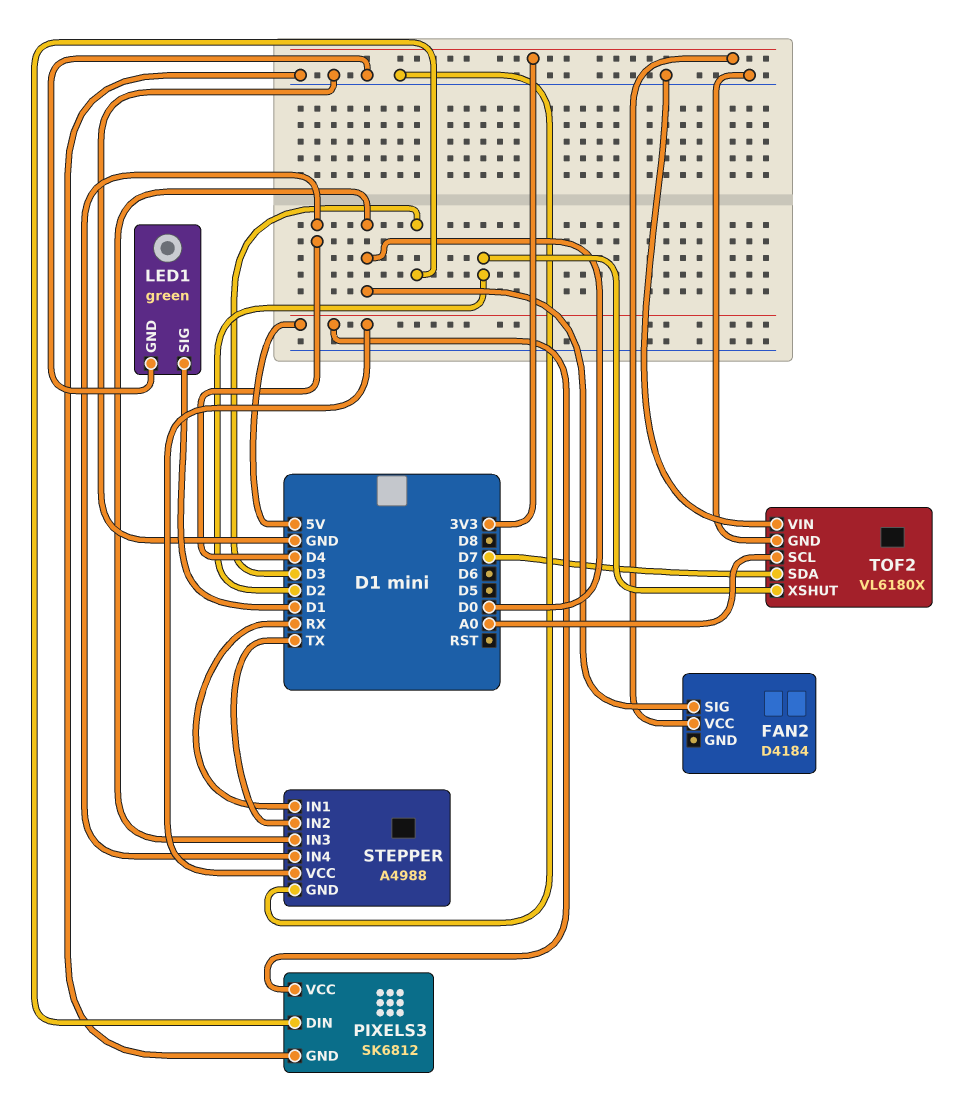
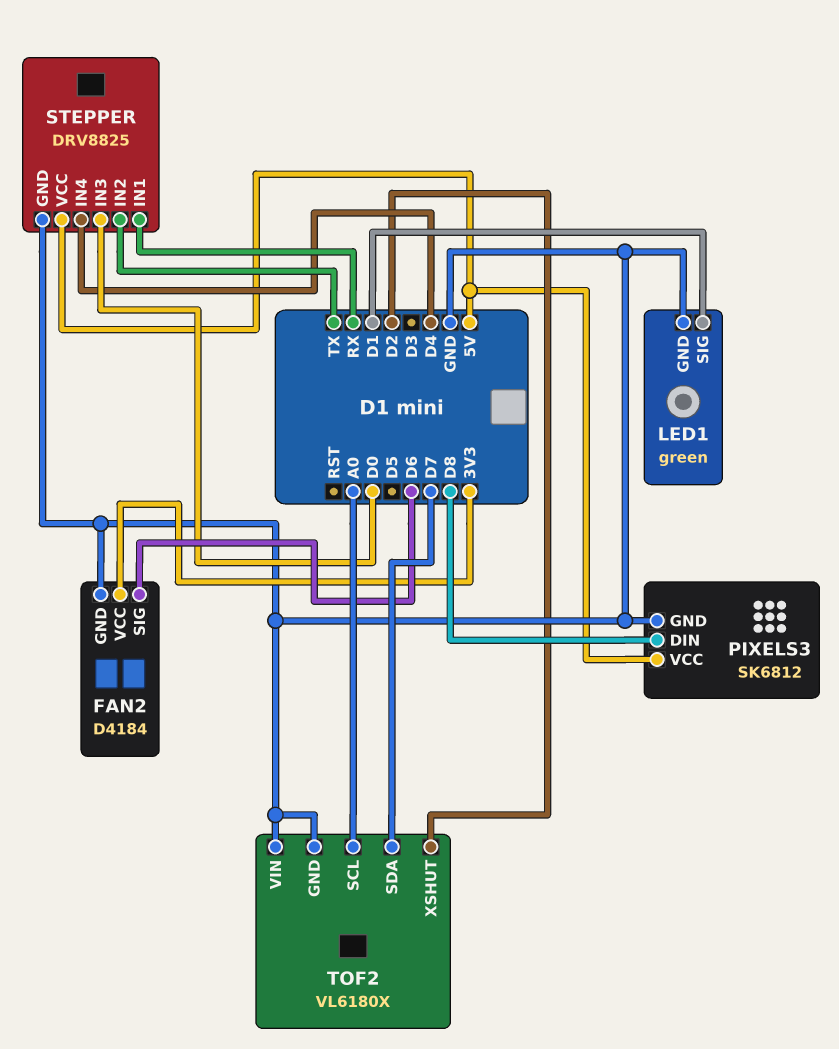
FAN2 pin GND: none -> GND
FAN2 pin SIG: D0 -> D6
PIXELS3 pin DIN: D3 -> D8
STEPPER: A4988 -> DRV8825

